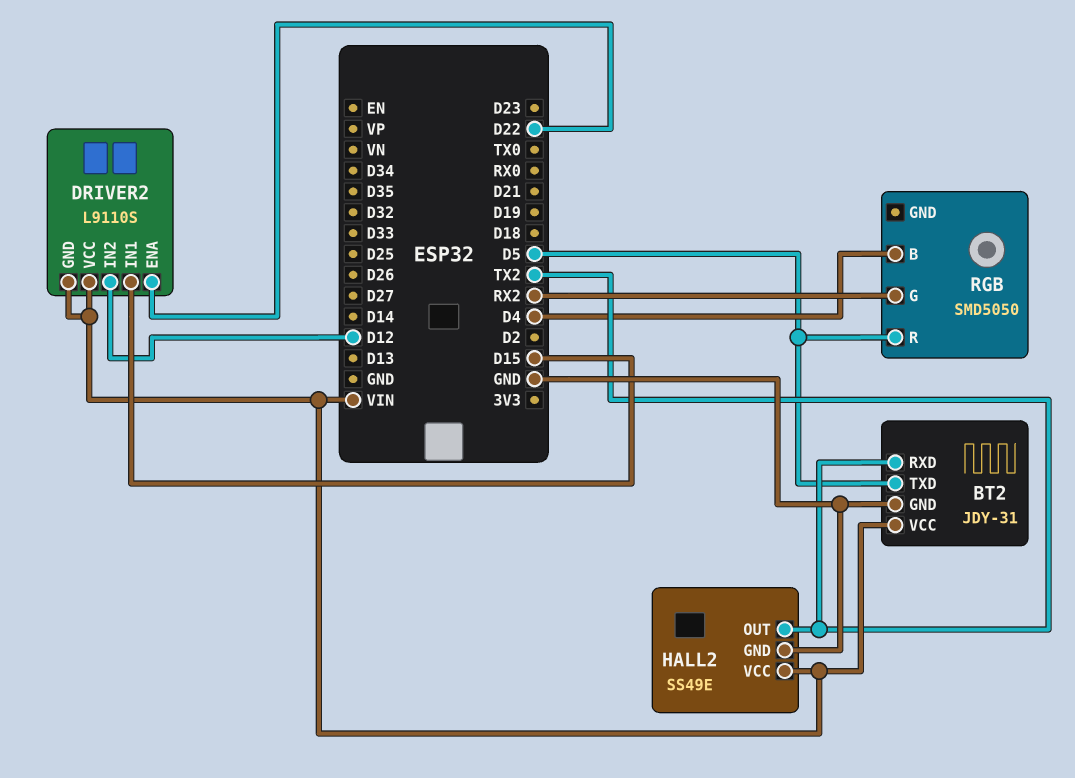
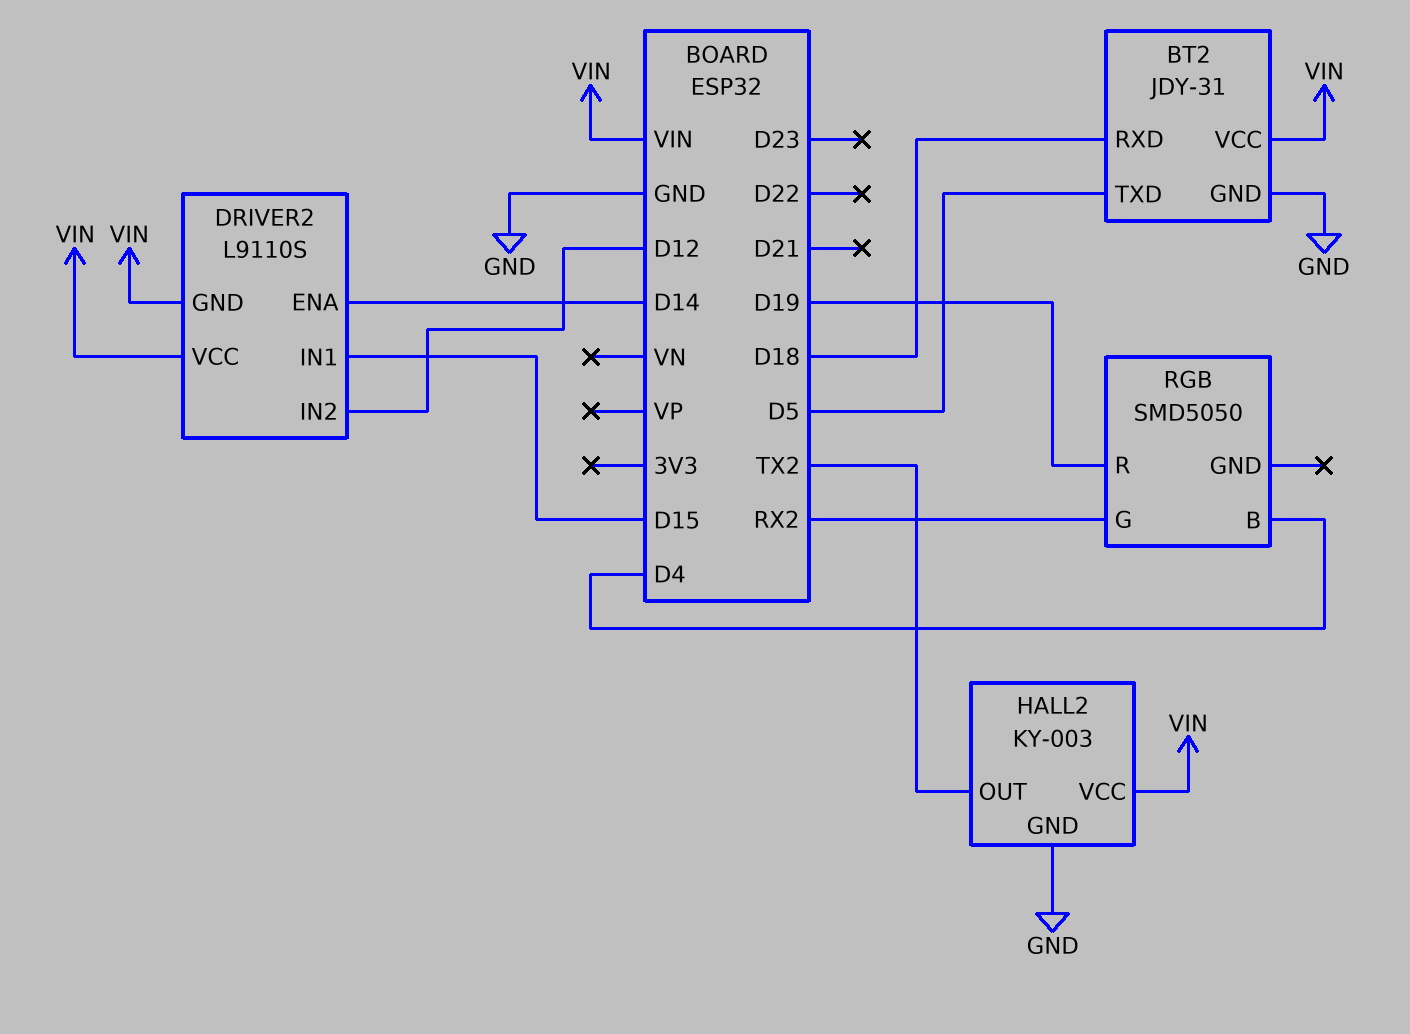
BT2 pin RXD: TX2 -> D18
DRIVER2 pin ENA: D22 -> D14
HALL2: SS49E -> KY-003
RGB pin R: D5 -> D19

